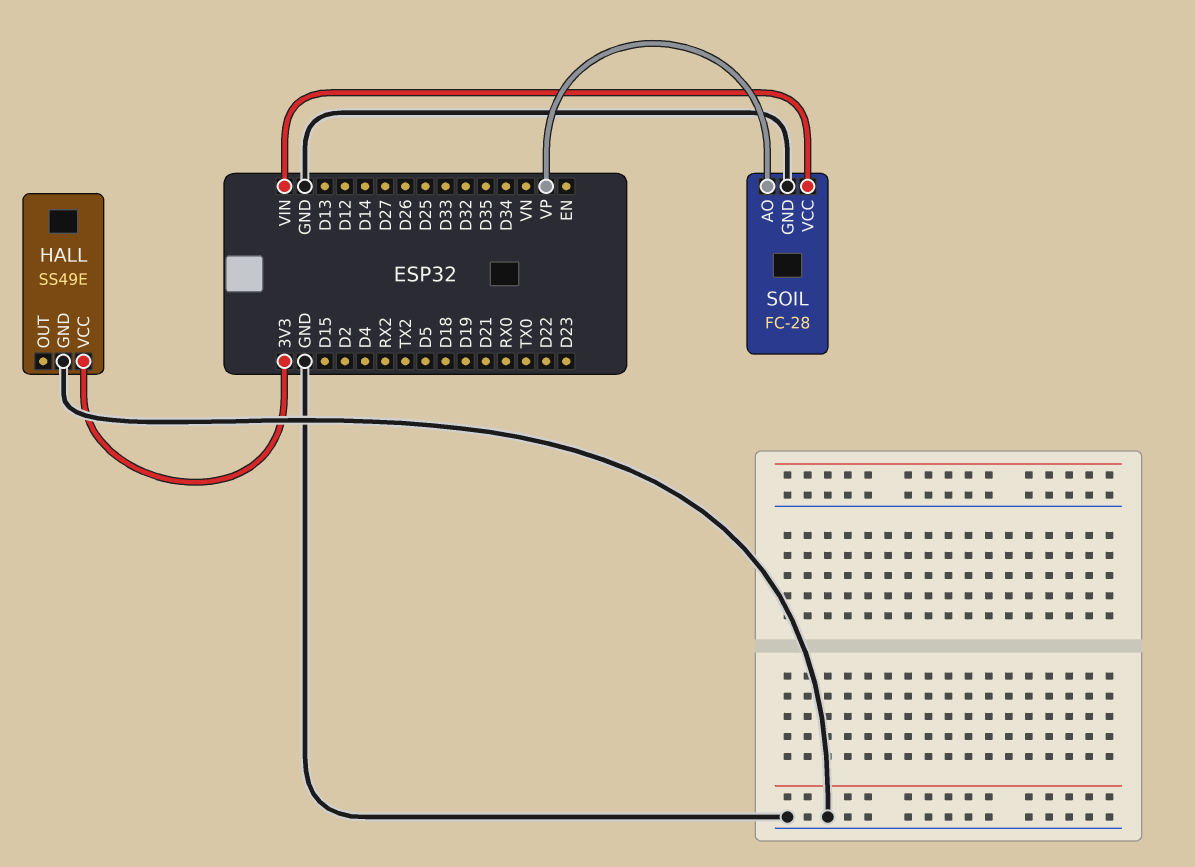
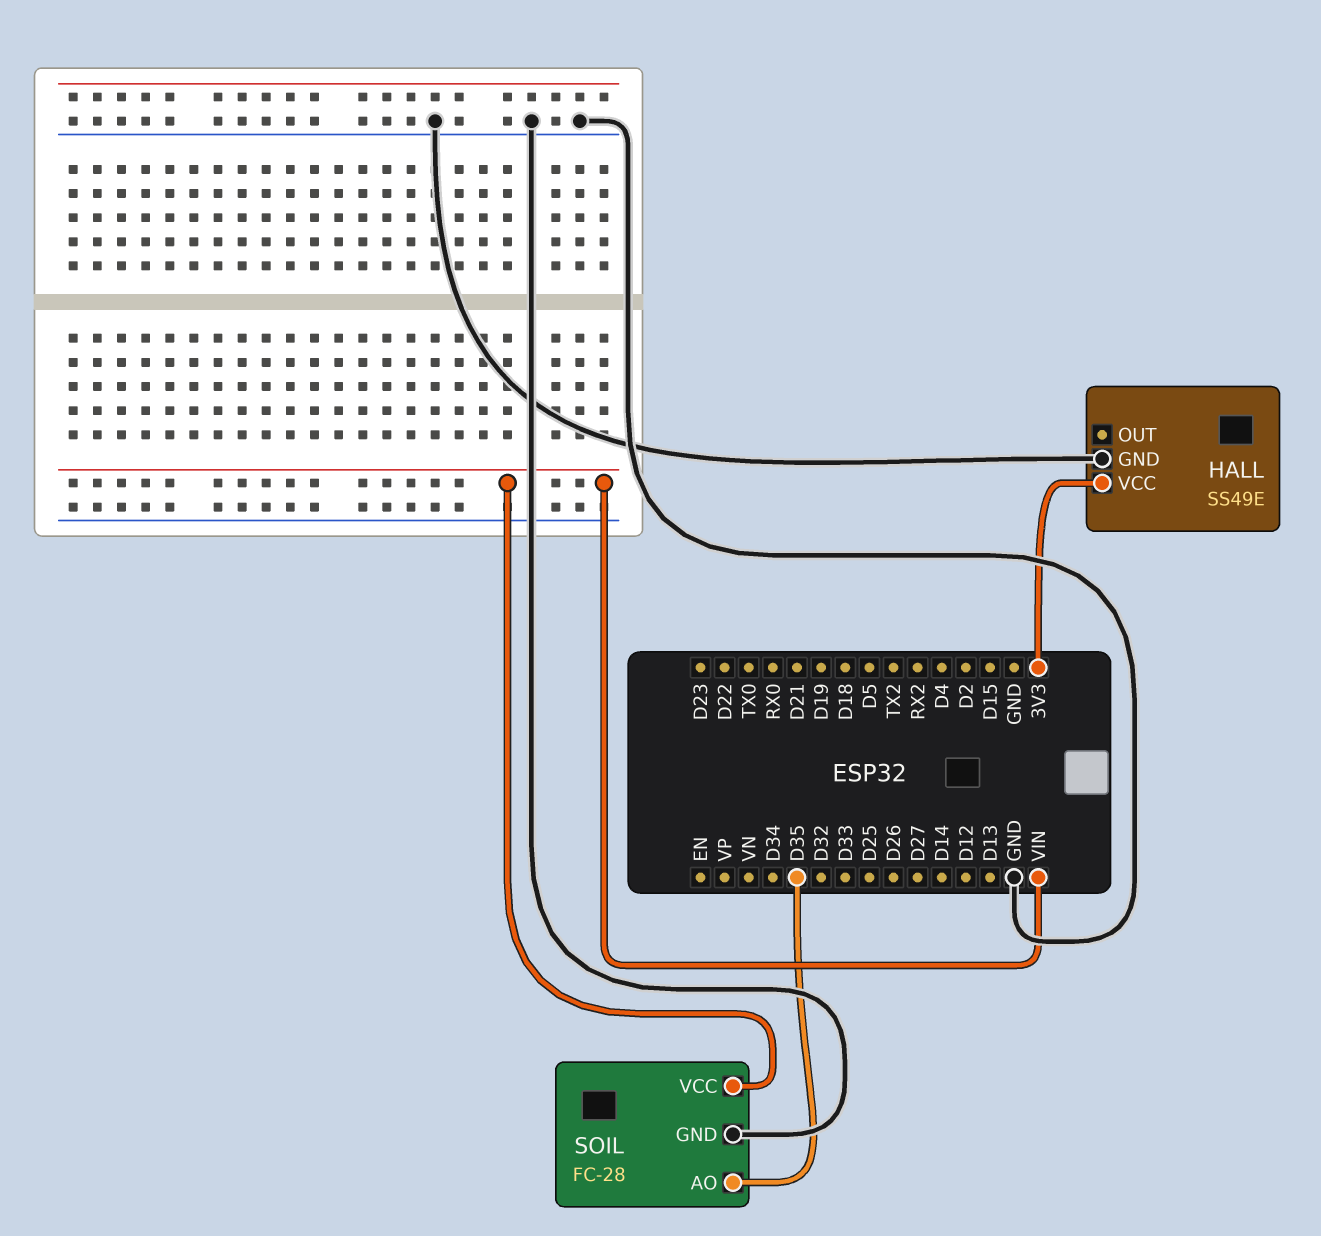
SOIL pin AO: VP -> D35

